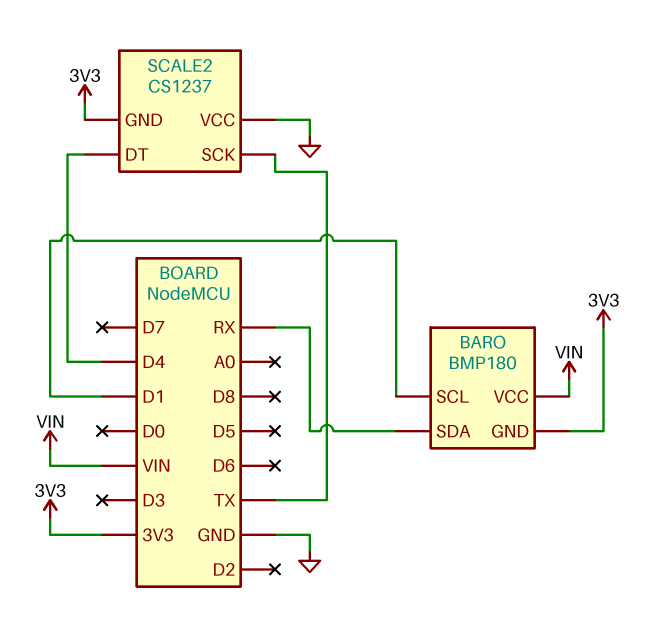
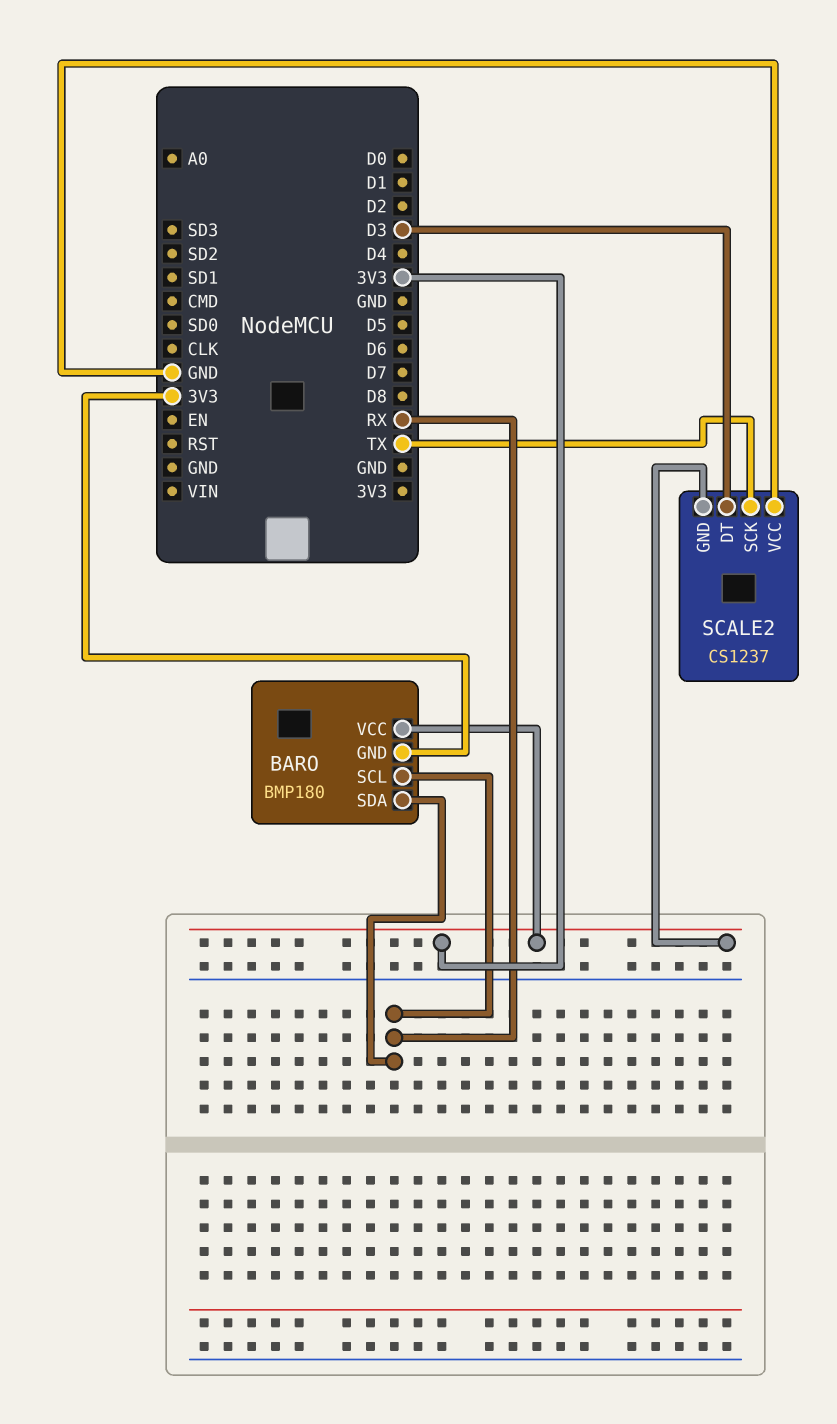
BARO pin SCL: D1 -> RX
BARO pin VCC: VIN -> 3V3
SCALE2 pin DT: D4 -> D3

